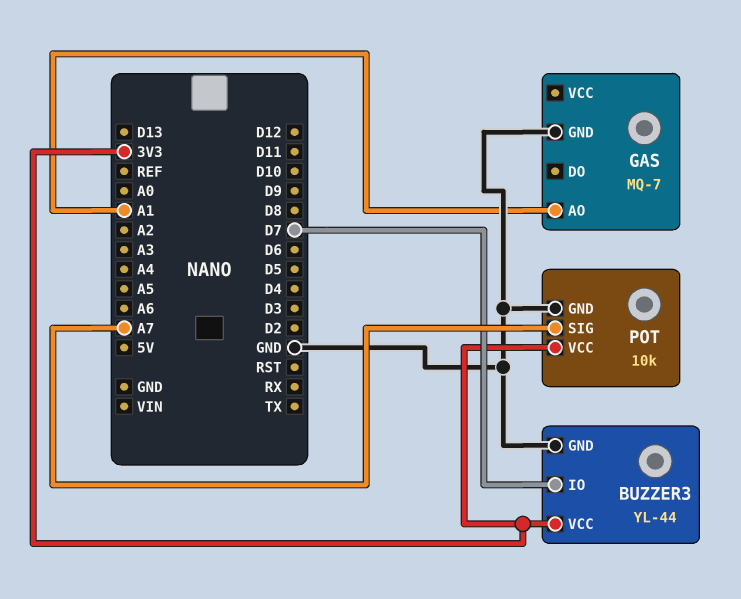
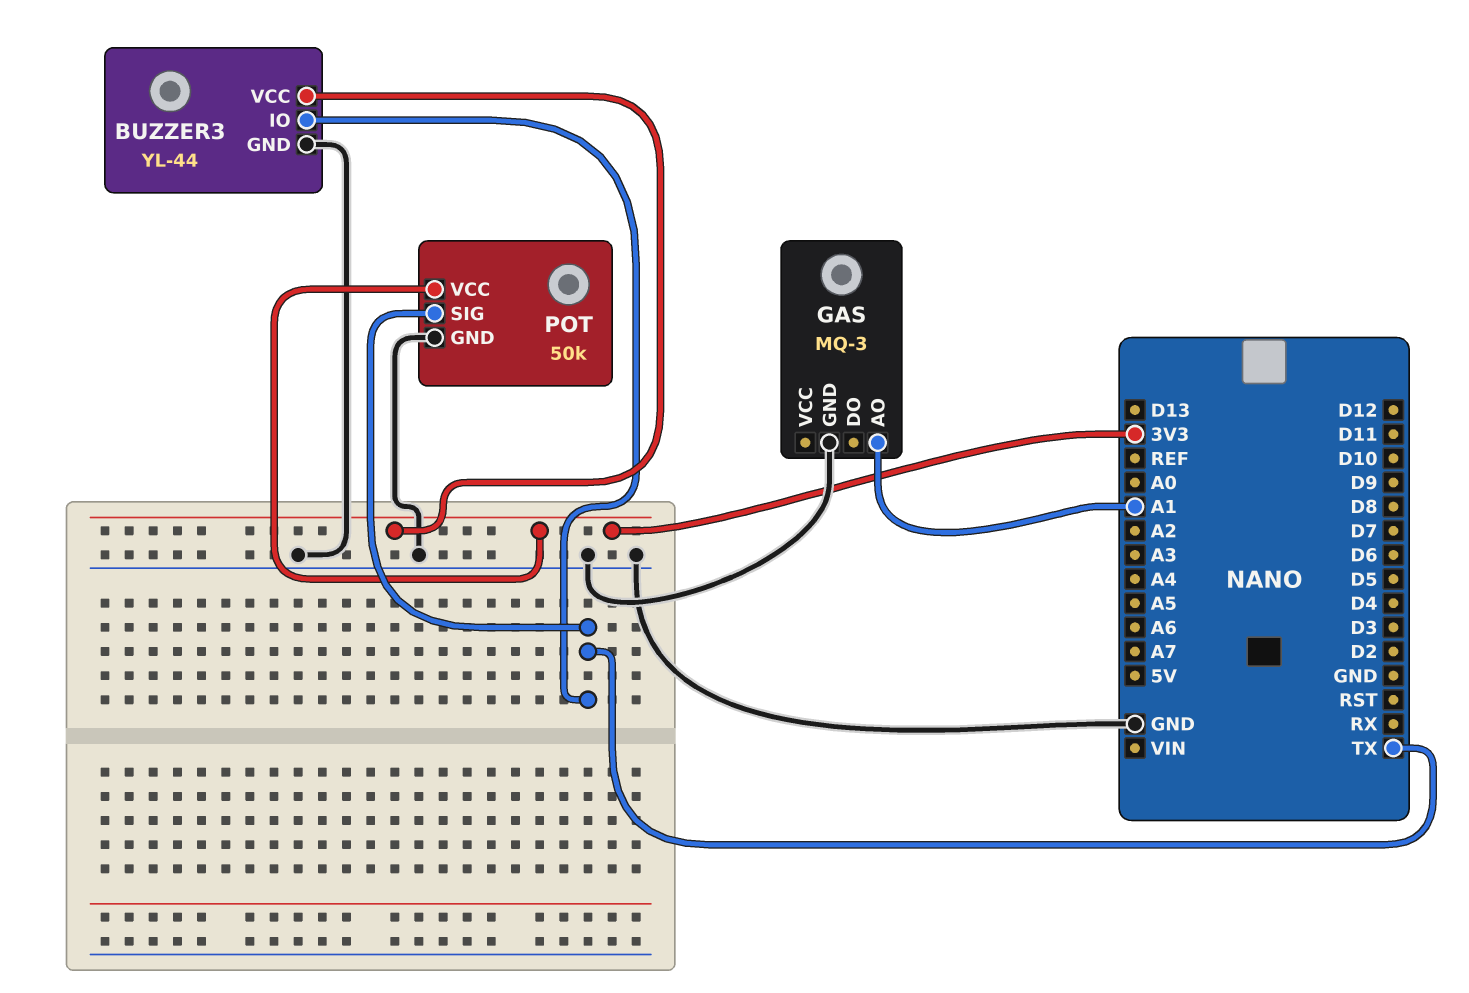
BUZZER3 pin IO: D7 -> TX
GAS: MQ-7 -> MQ-3
POT: 10k -> 50k
POT pin SIG: A7 -> TX

